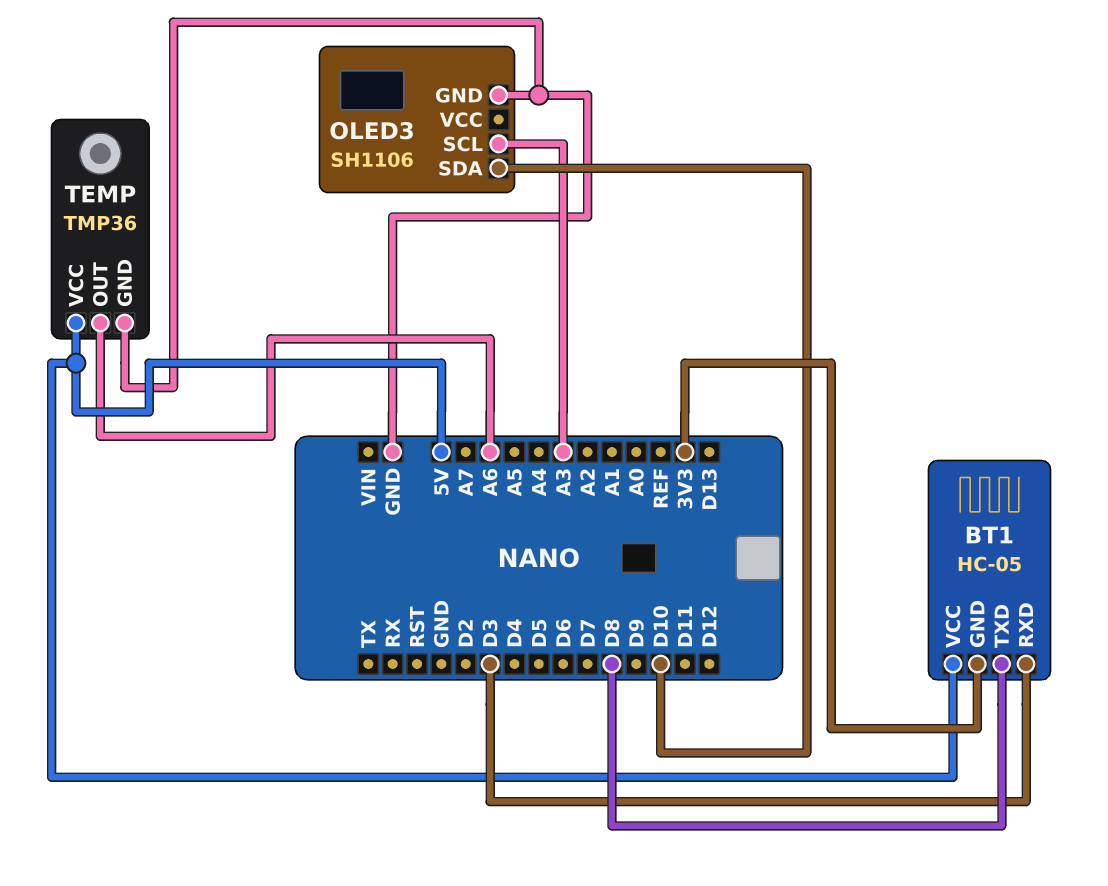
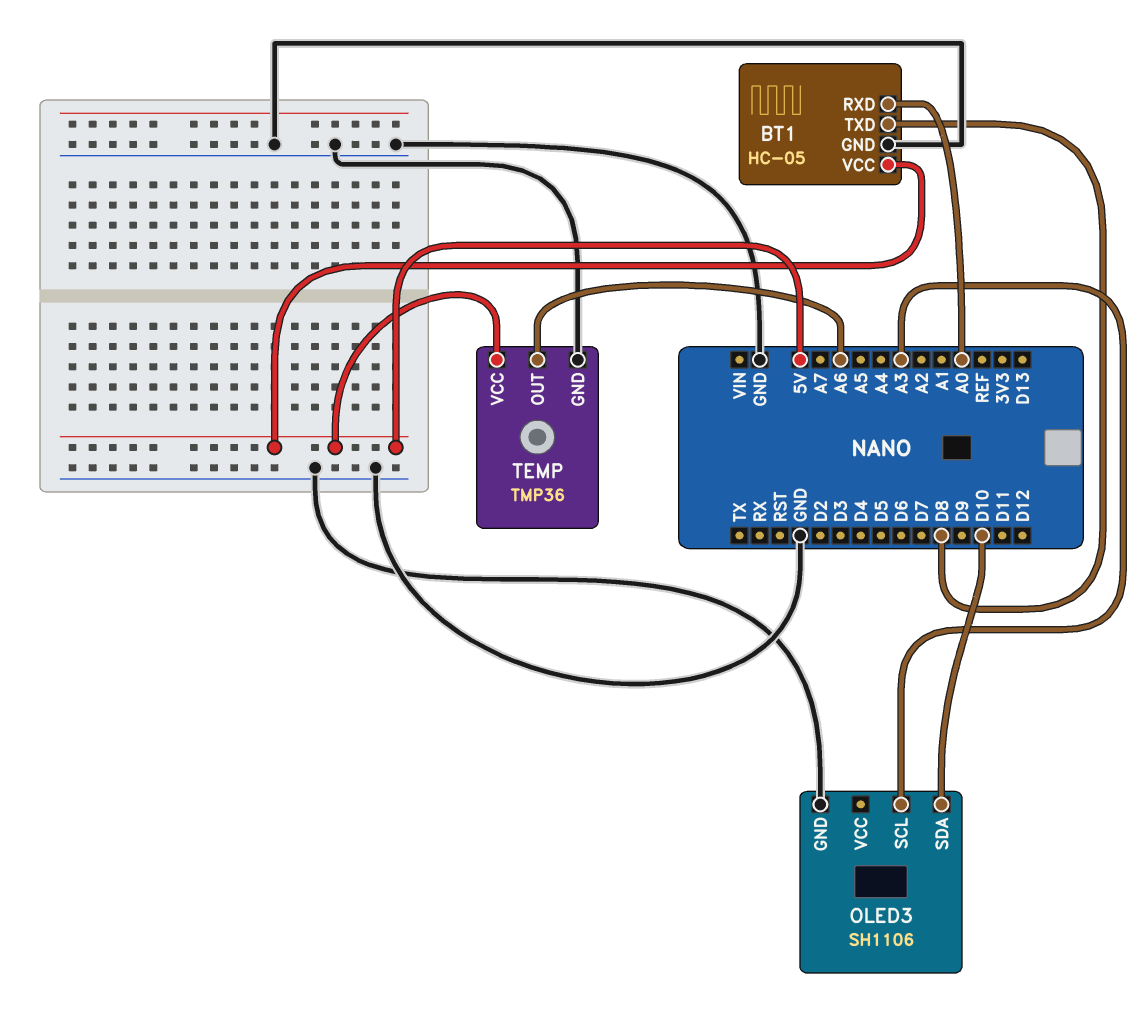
BT1 pin GND: 3V3 -> GND
BT1 pin RXD: D3 -> A0

